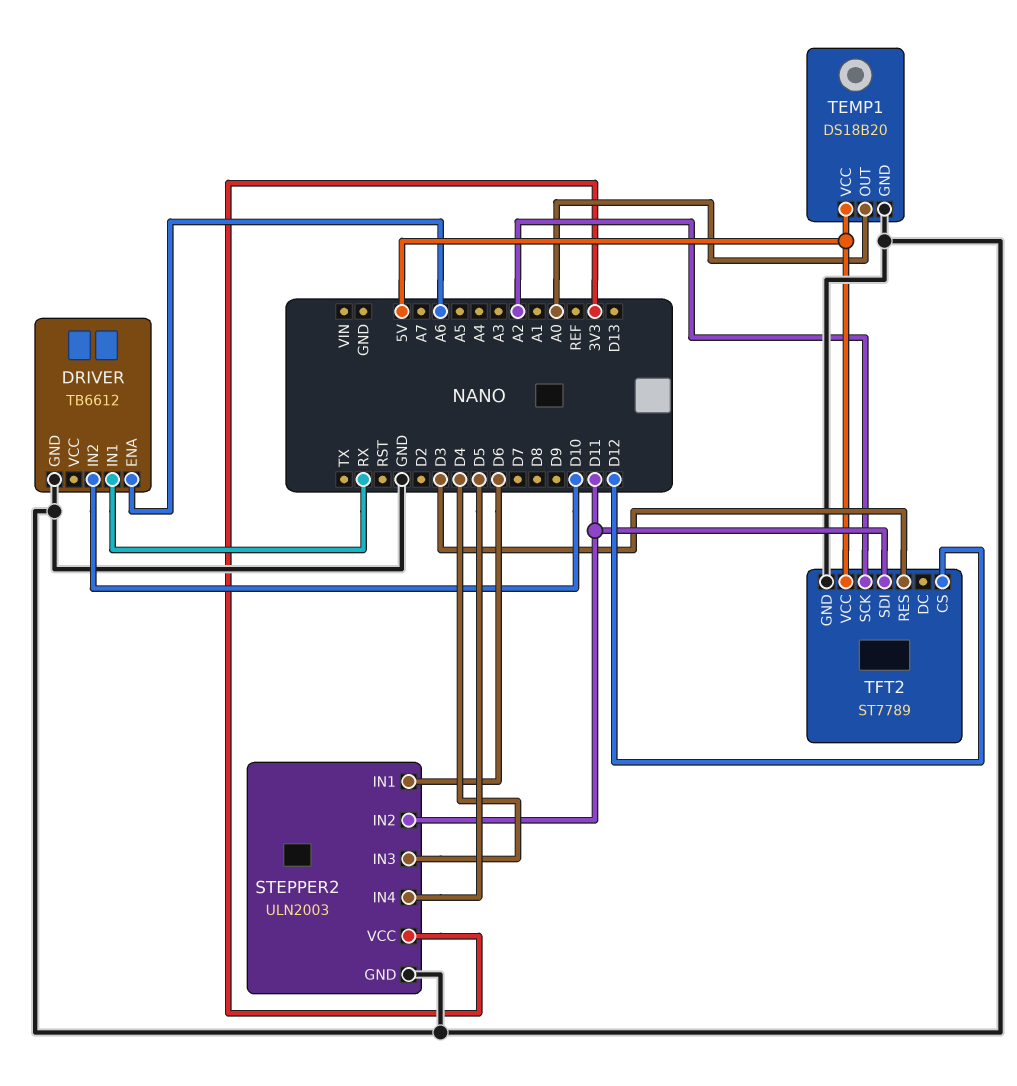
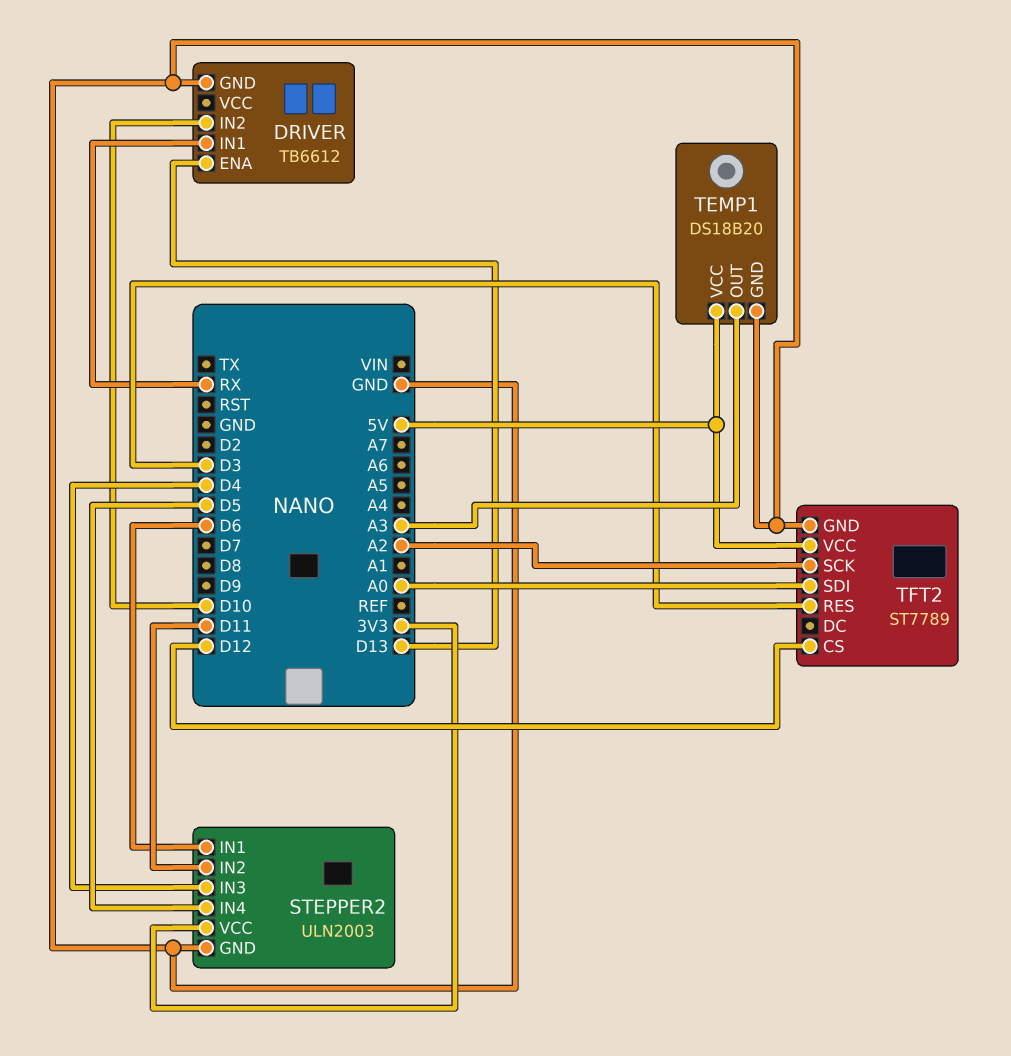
DRIVER pin ENA: A6 -> D13
TEMP1 pin OUT: A0 -> A3
TFT2 pin SDI: D11 -> A0

